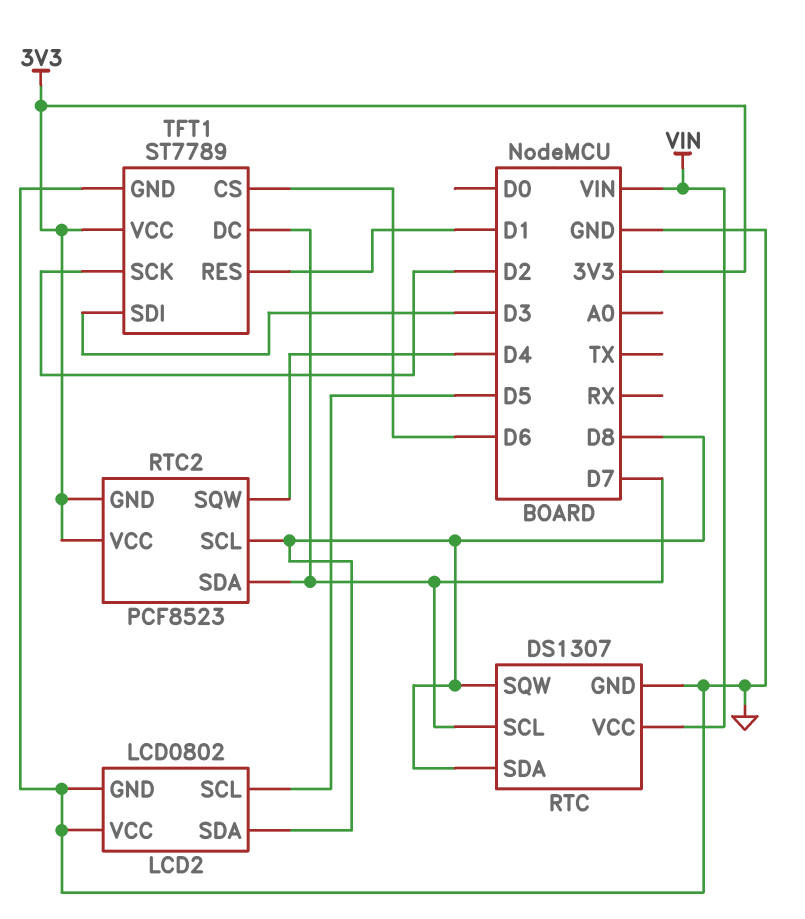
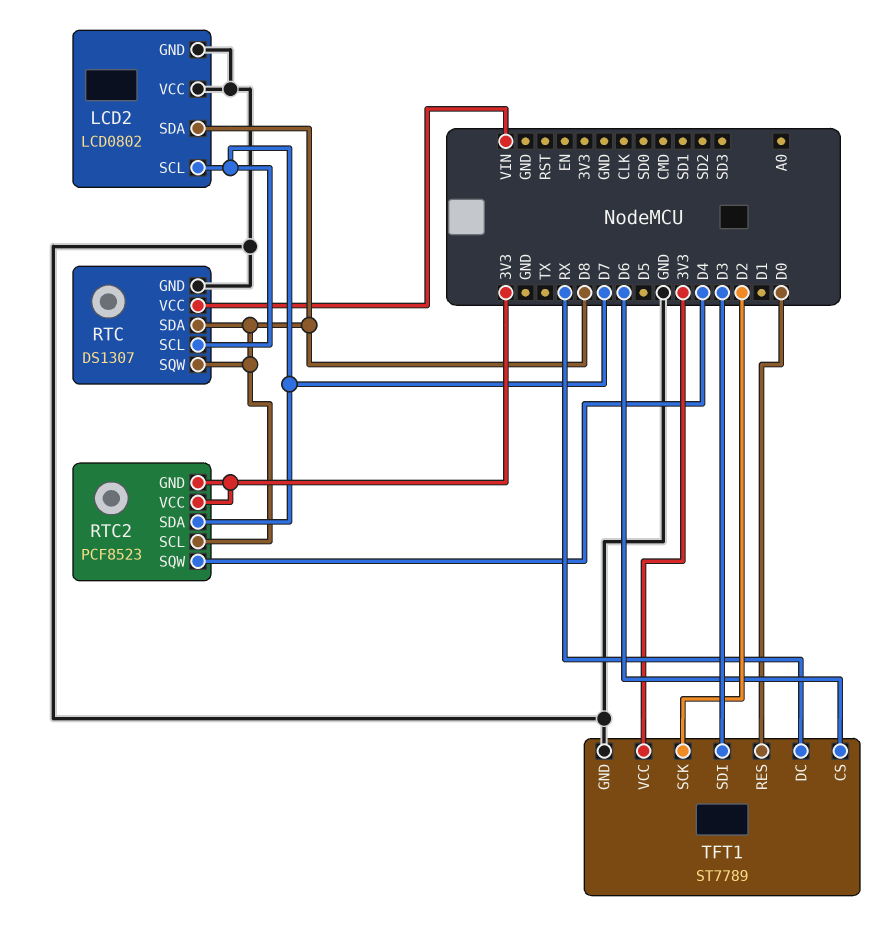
LCD2 pin SCL: D5 -> D7
TFT1 pin DC: D7 -> RX
TFT1 pin RES: D1 -> D0

